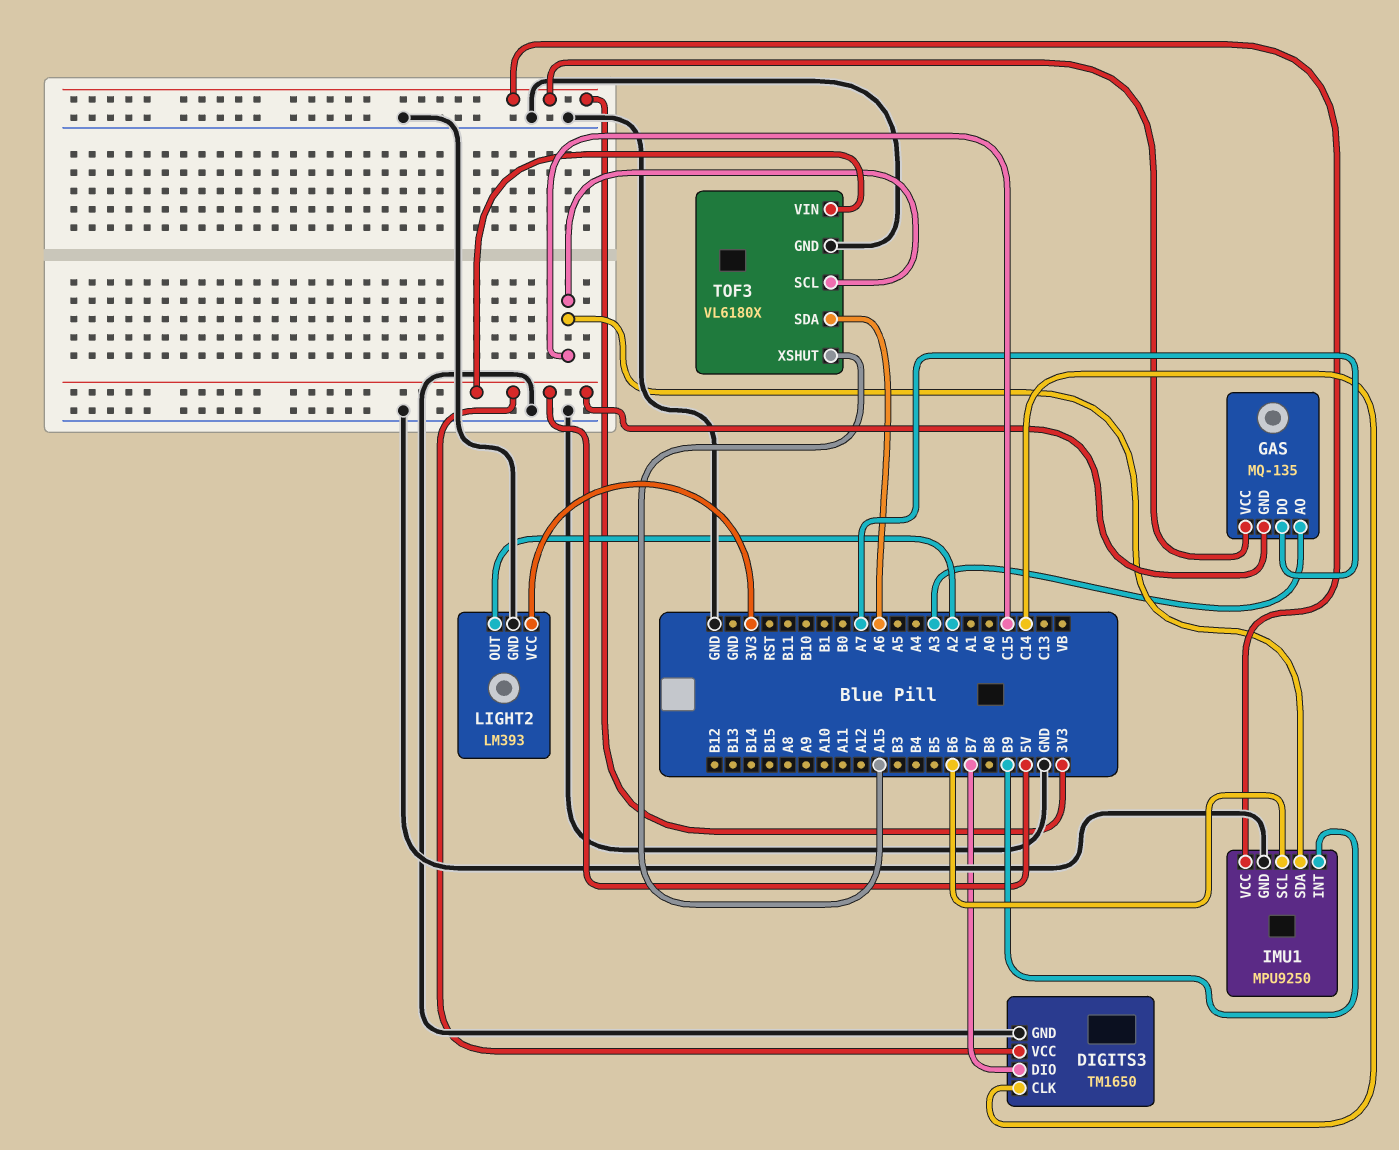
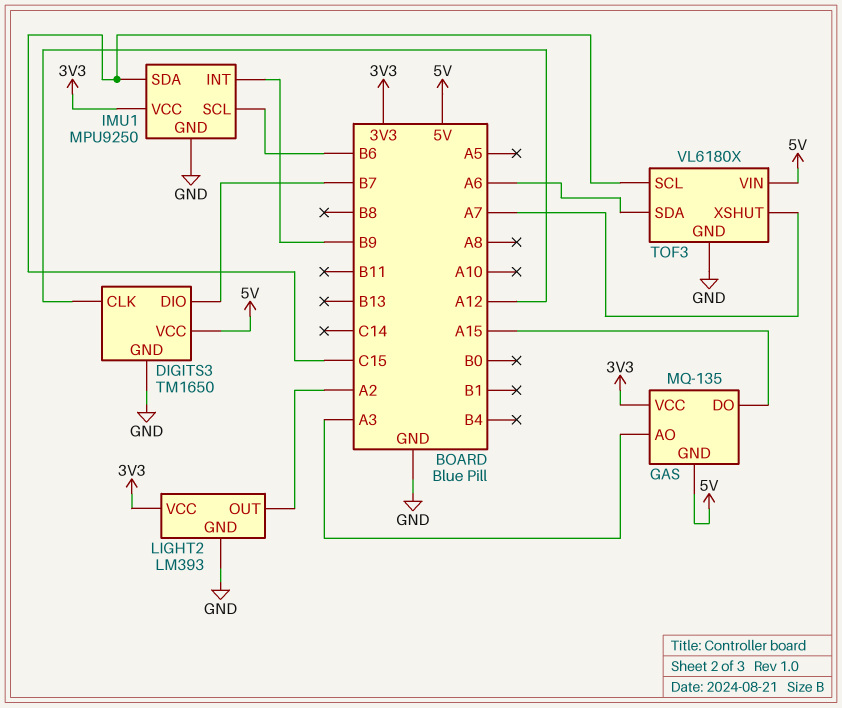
DIGITS3 pin CLK: C14 -> A12
GAS pin DO: A7 -> A15
TOF3 pin XSHUT: A15 -> A7

